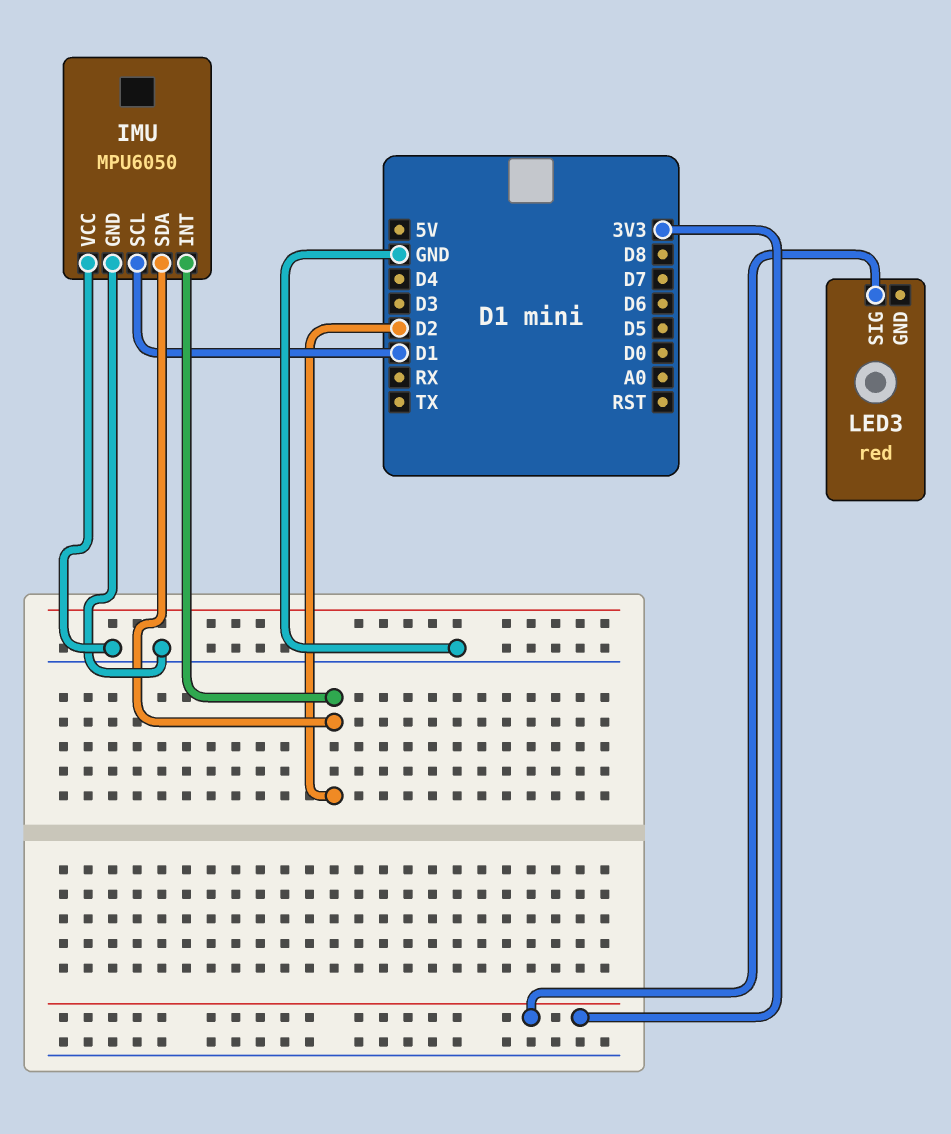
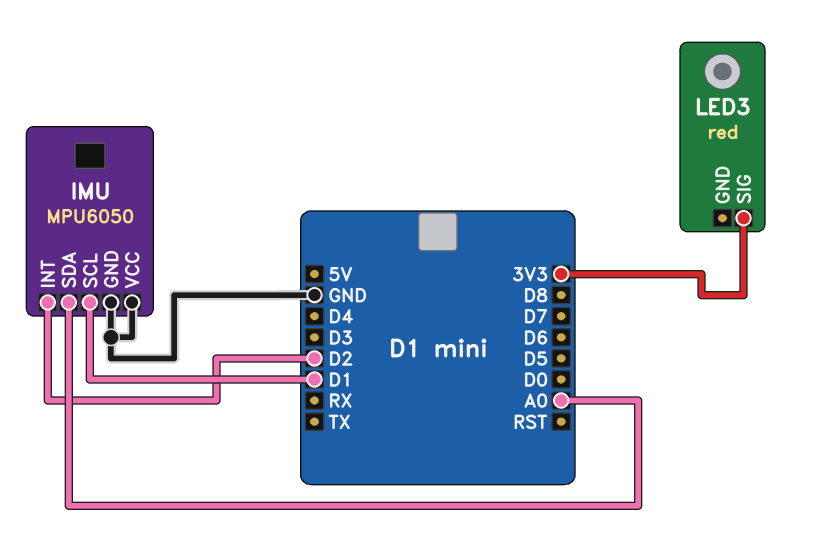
IMU pin SDA: D2 -> A0

